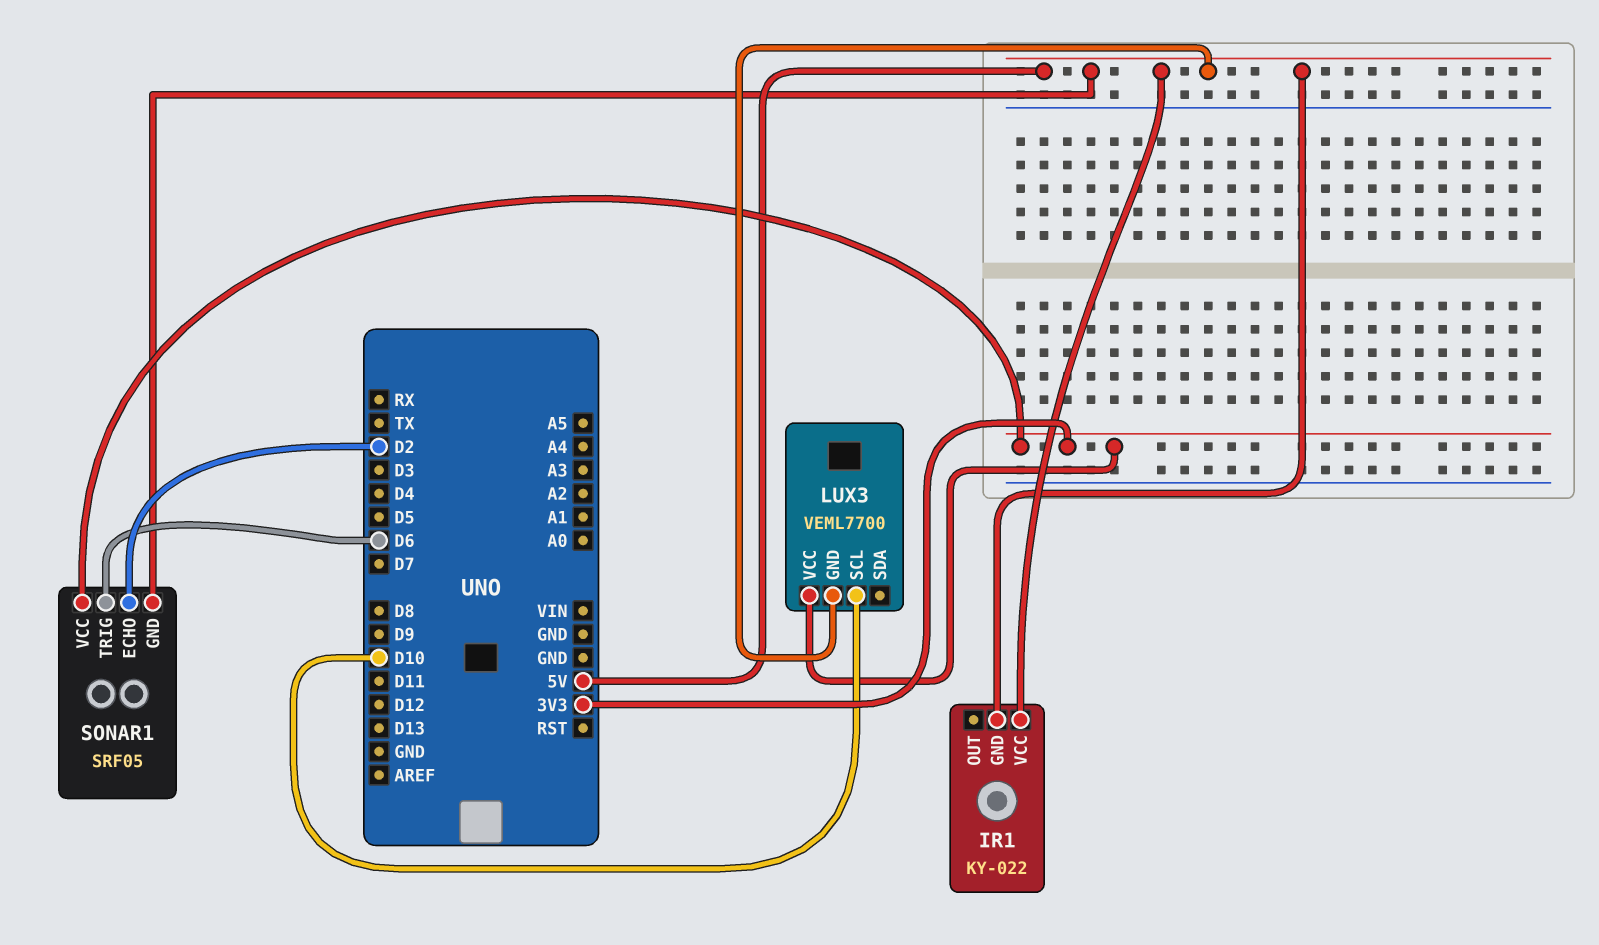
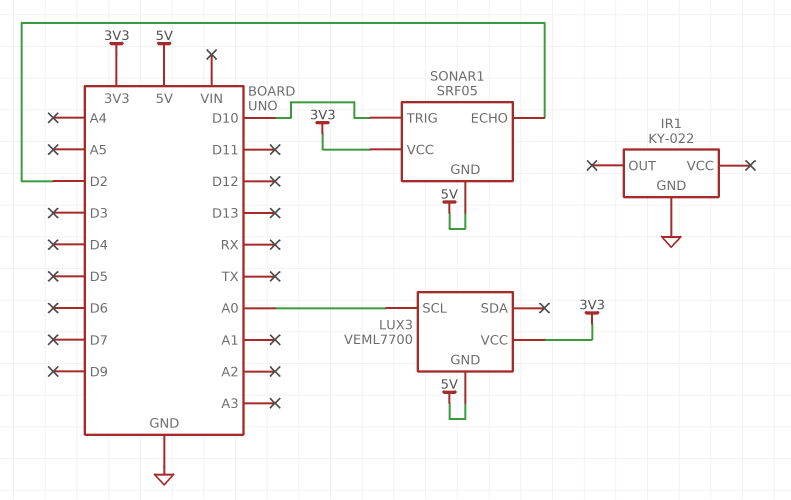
IR1 pin GND: 5V -> GND
IR1 pin VCC: 5V -> none
LUX3 pin SCL: D10 -> A0
SONAR1 pin TRIG: D6 -> D10

